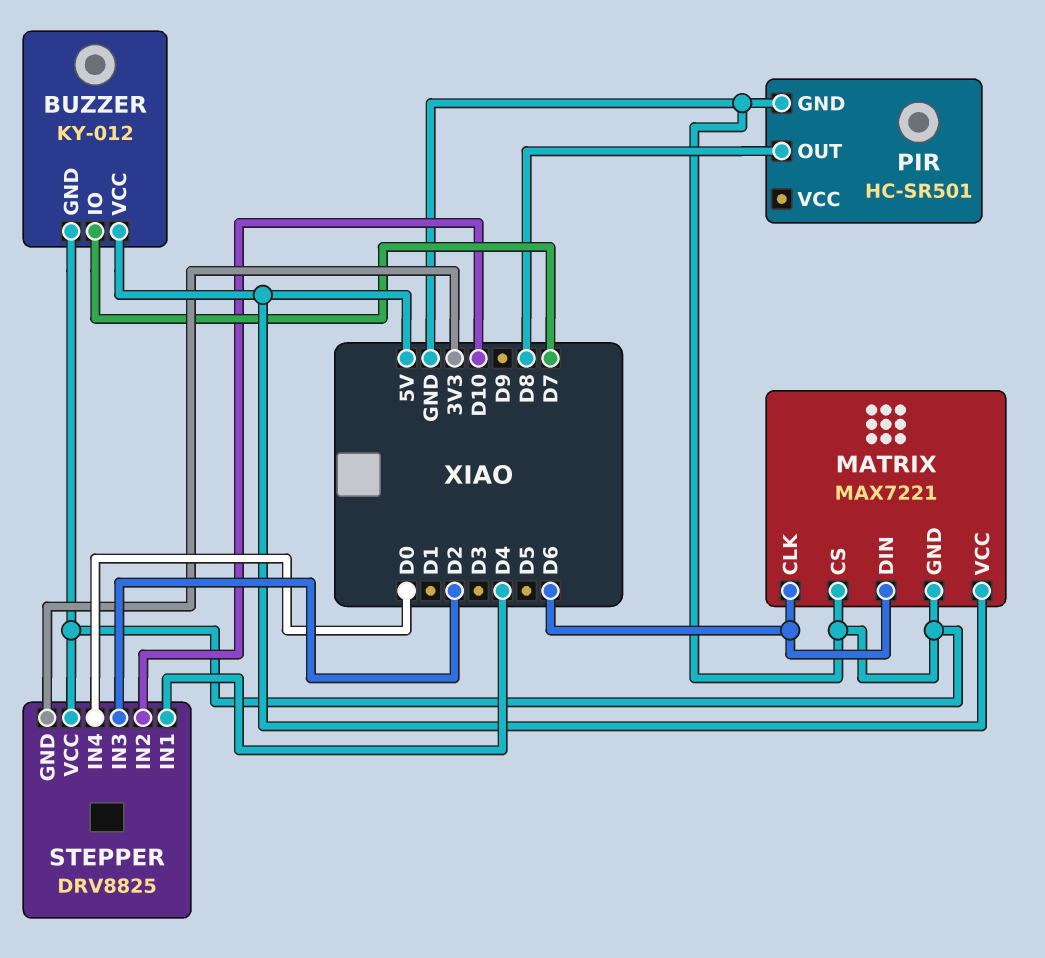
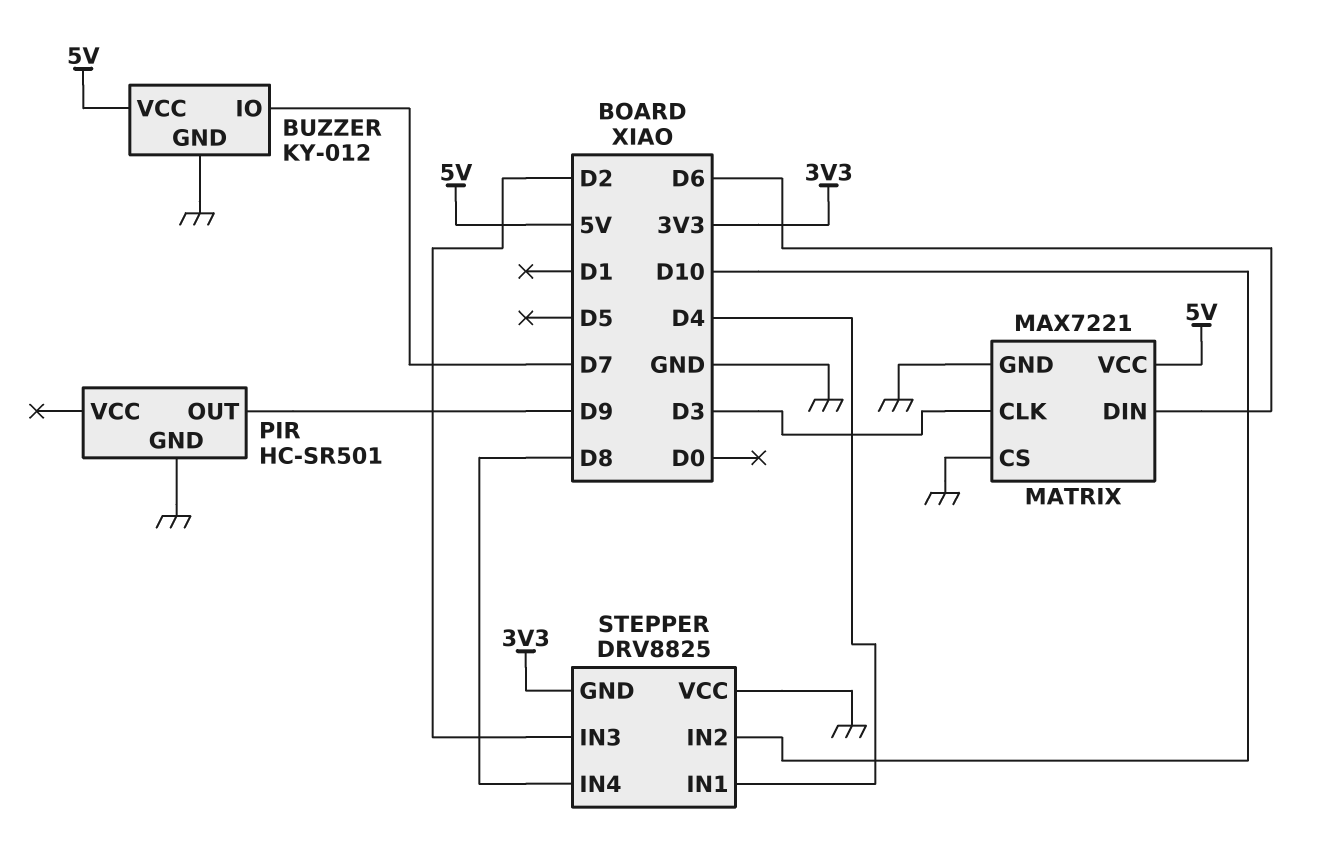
MATRIX pin CLK: D6 -> D3
PIR pin OUT: D8 -> D9
STEPPER pin IN4: D0 -> D8

